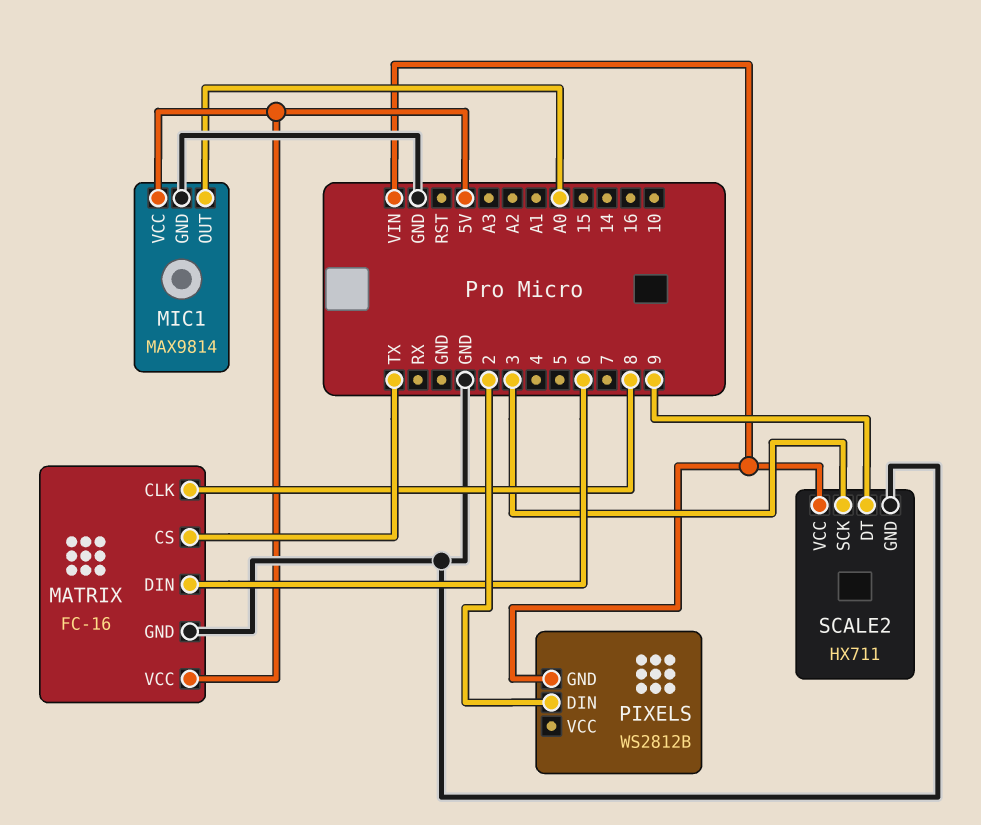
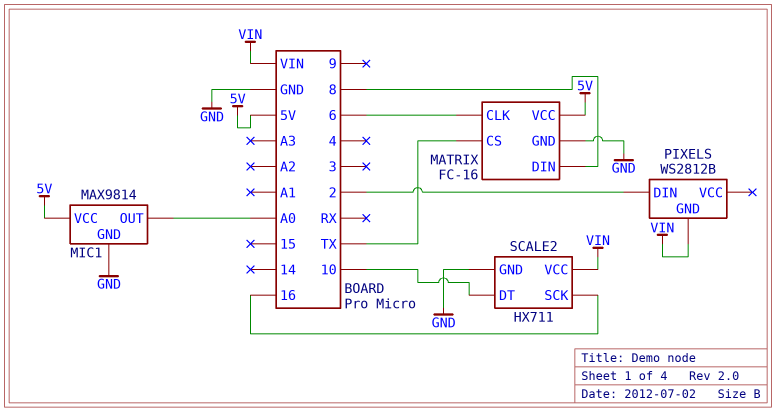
MATRIX pin CLK: 8 -> 6
MATRIX pin DIN: 6 -> 8
SCALE2 pin DT: 9 -> 10
SCALE2 pin SCK: 3 -> 16

